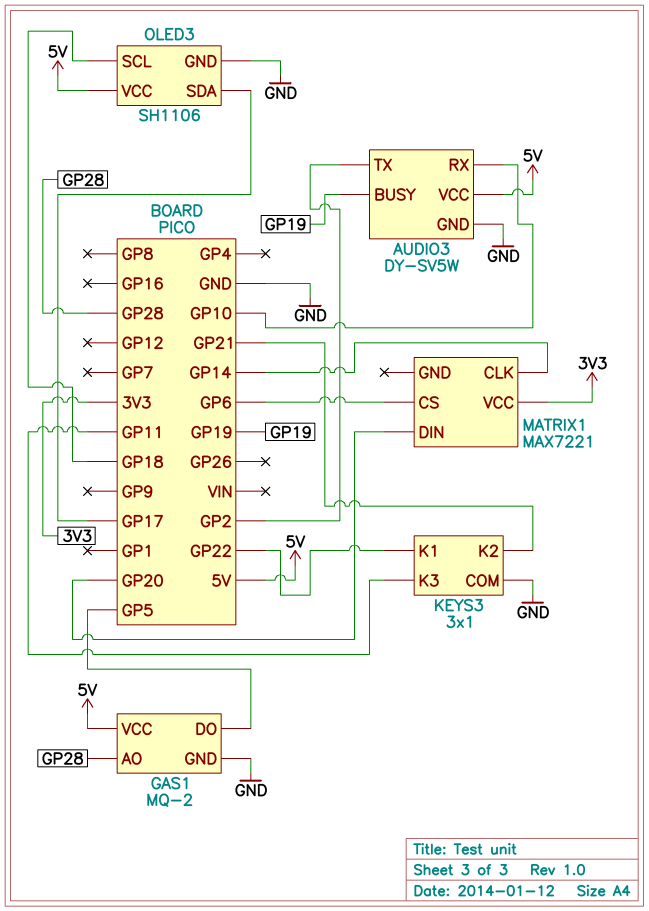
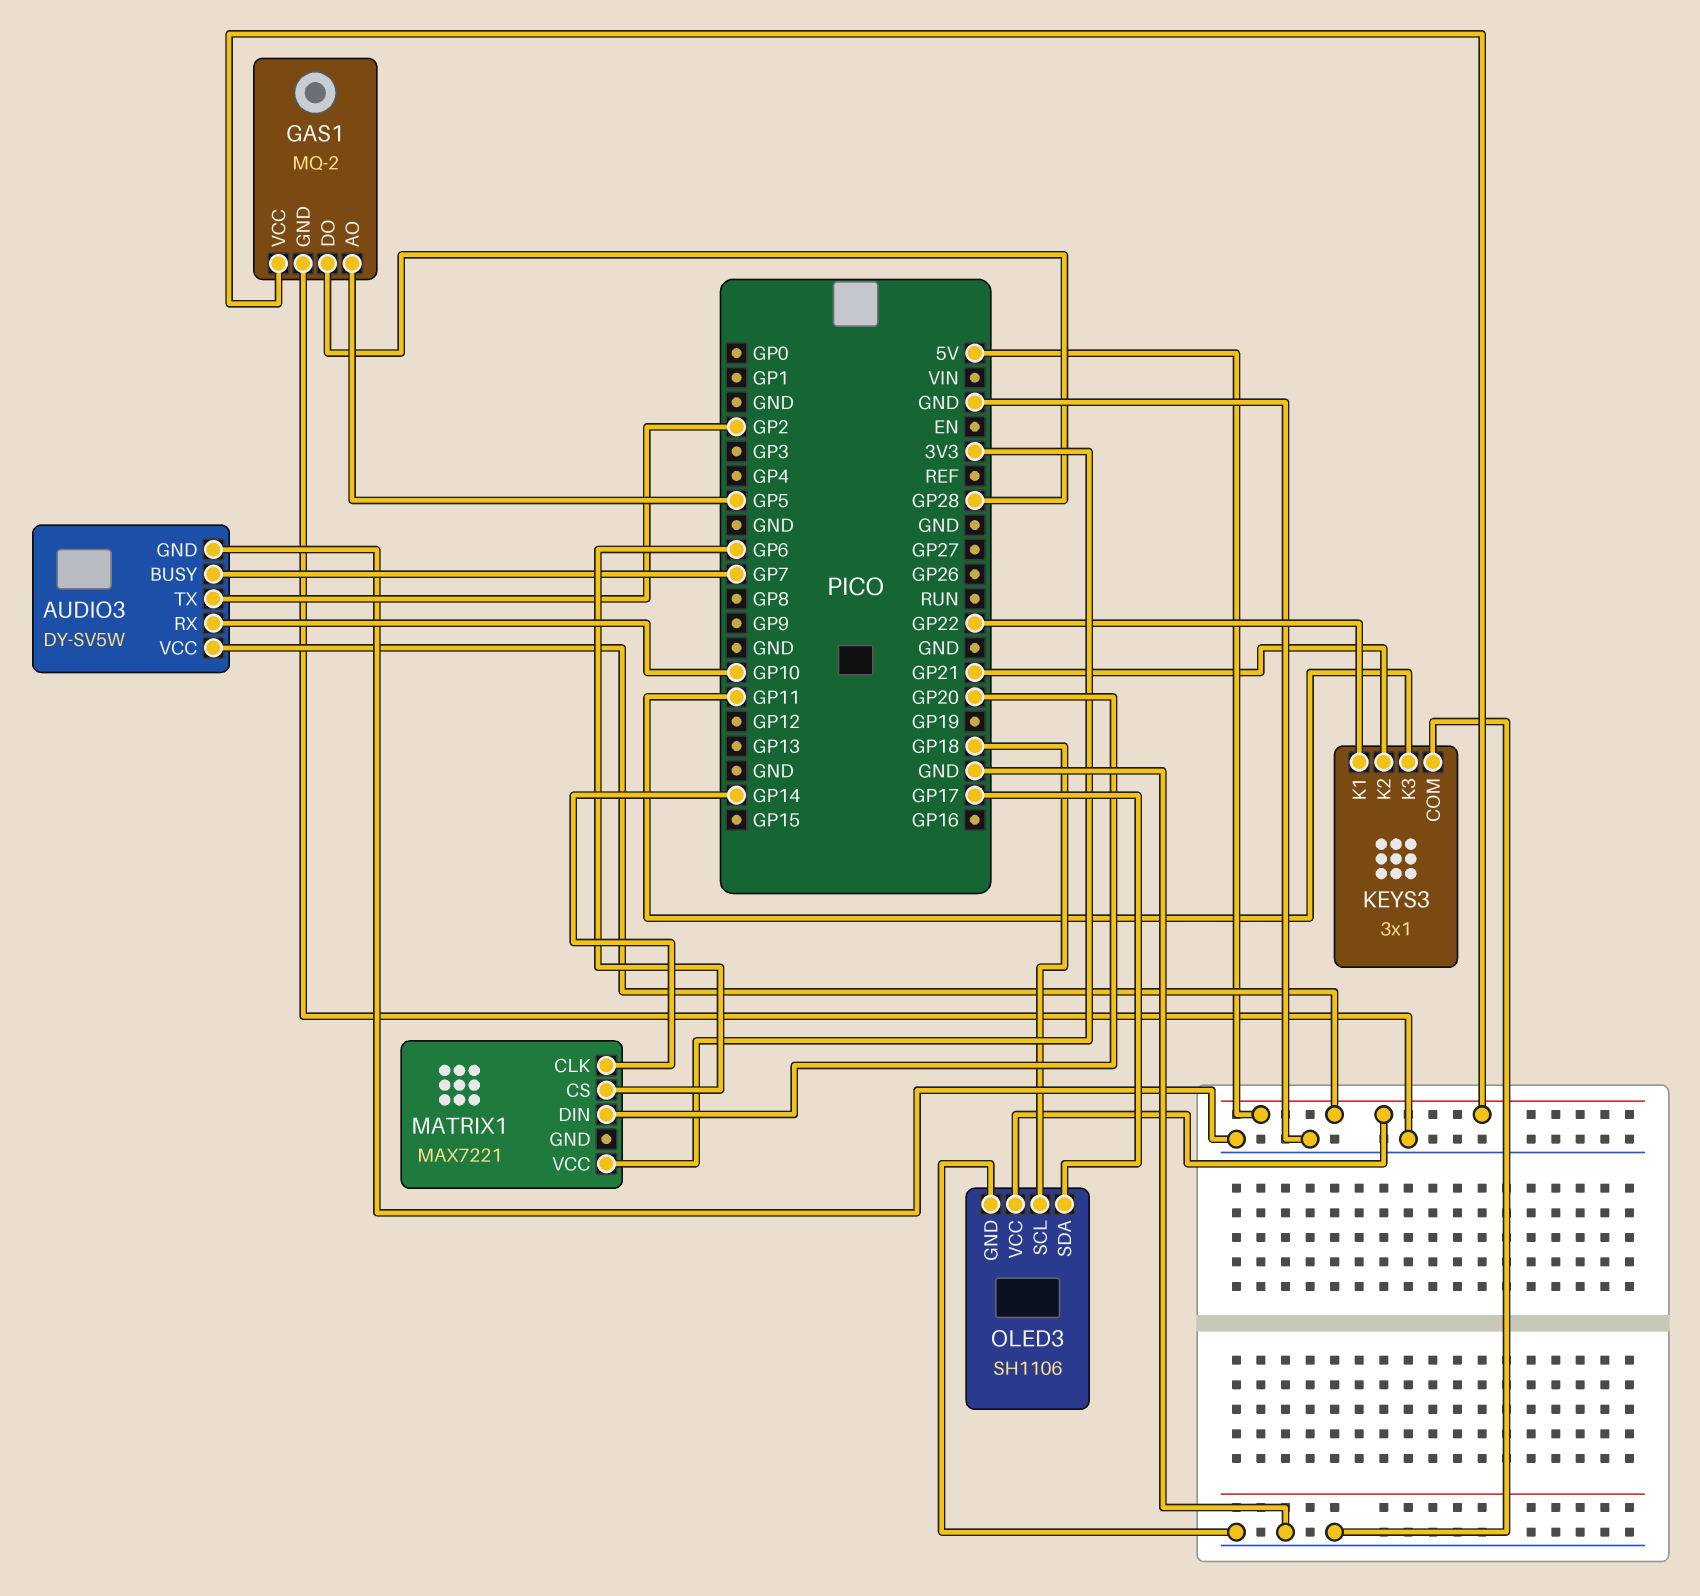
AUDIO3 pin BUSY: GP19 -> GP7
GAS1 pin AO: GP28 -> GP5
GAS1 pin DO: GP5 -> GP28

